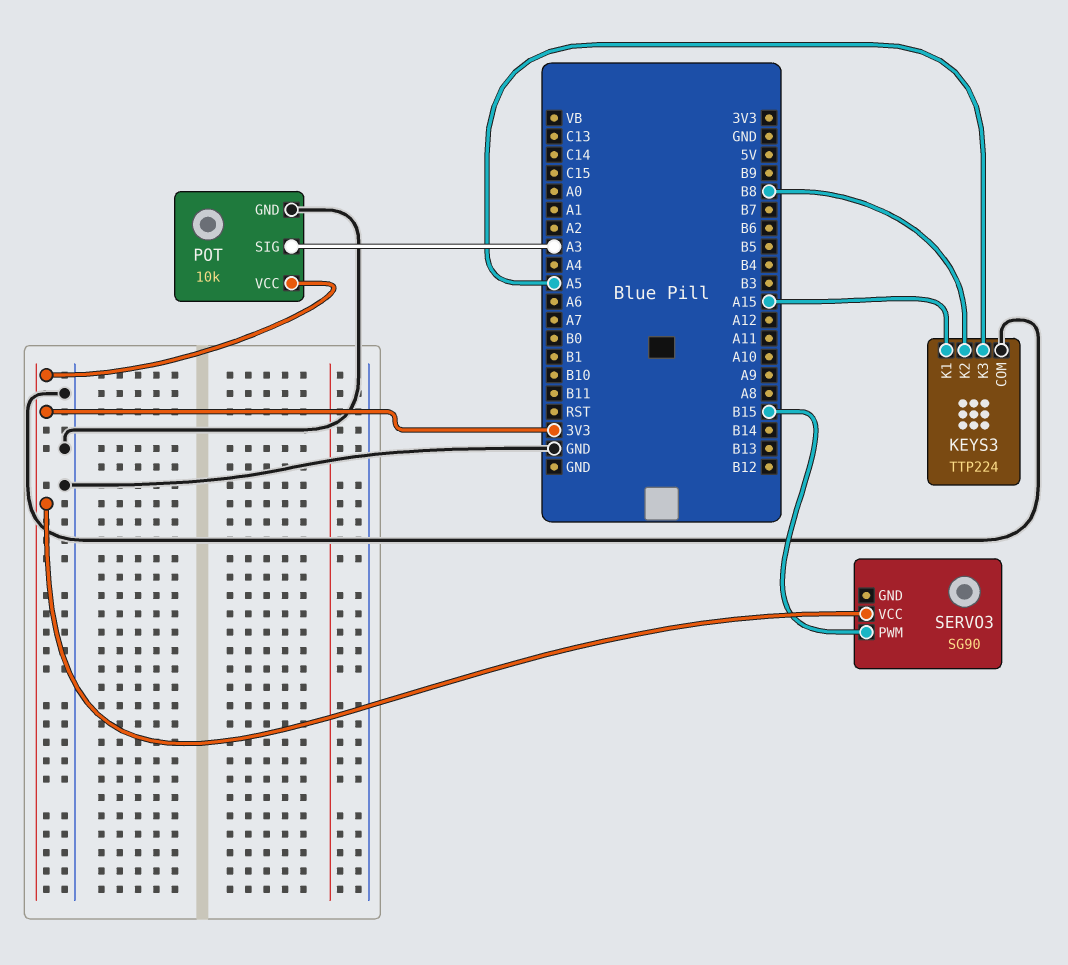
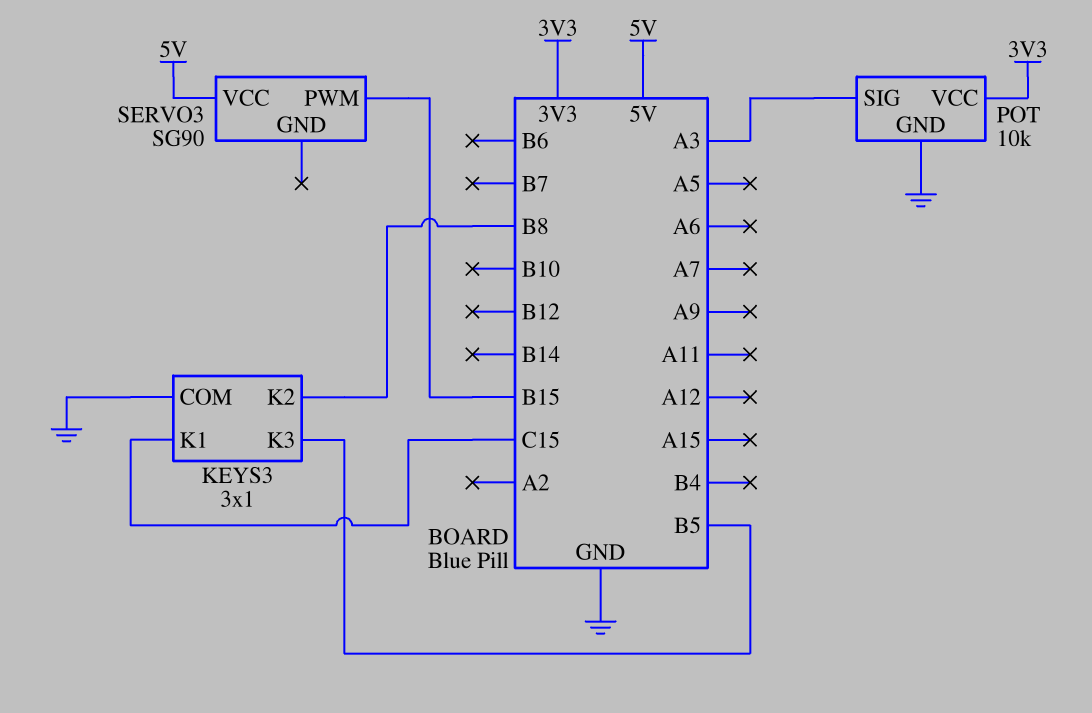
KEYS3: TTP224 -> 3x1
KEYS3 pin K1: A15 -> C15
KEYS3 pin K3: A5 -> B5
SERVO3 pin VCC: 3V3 -> 5V

